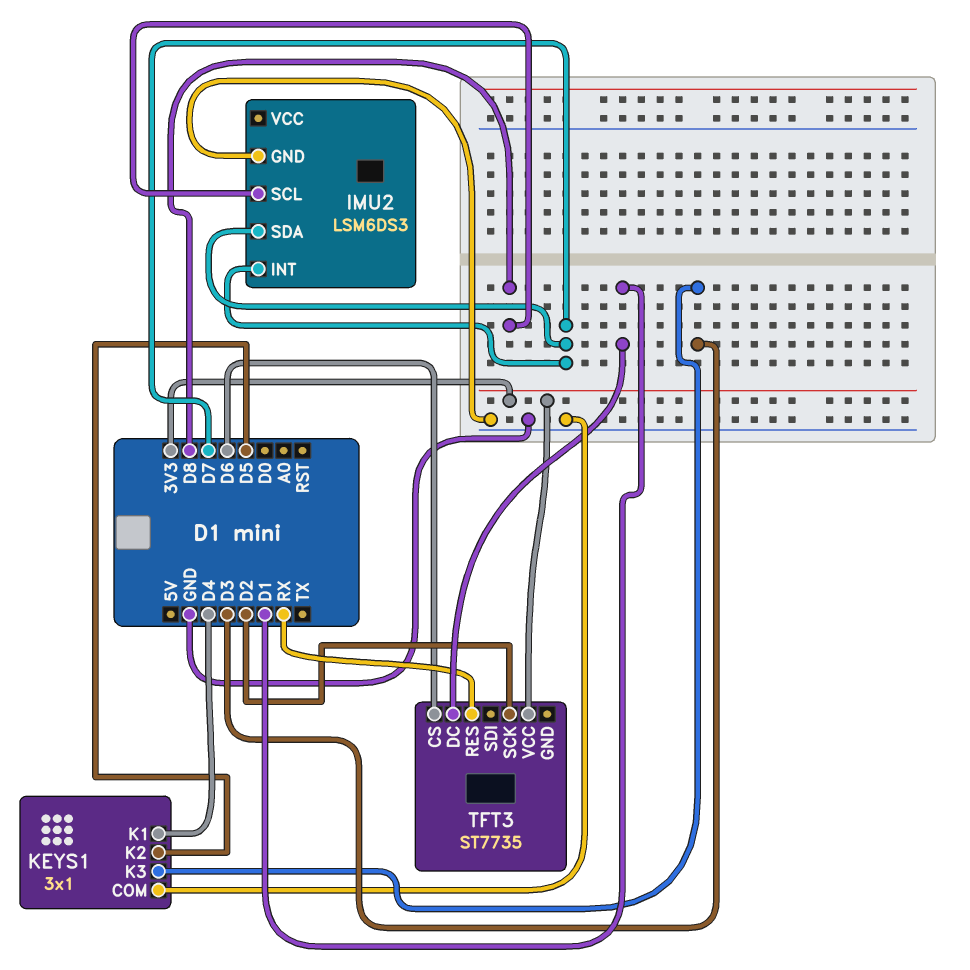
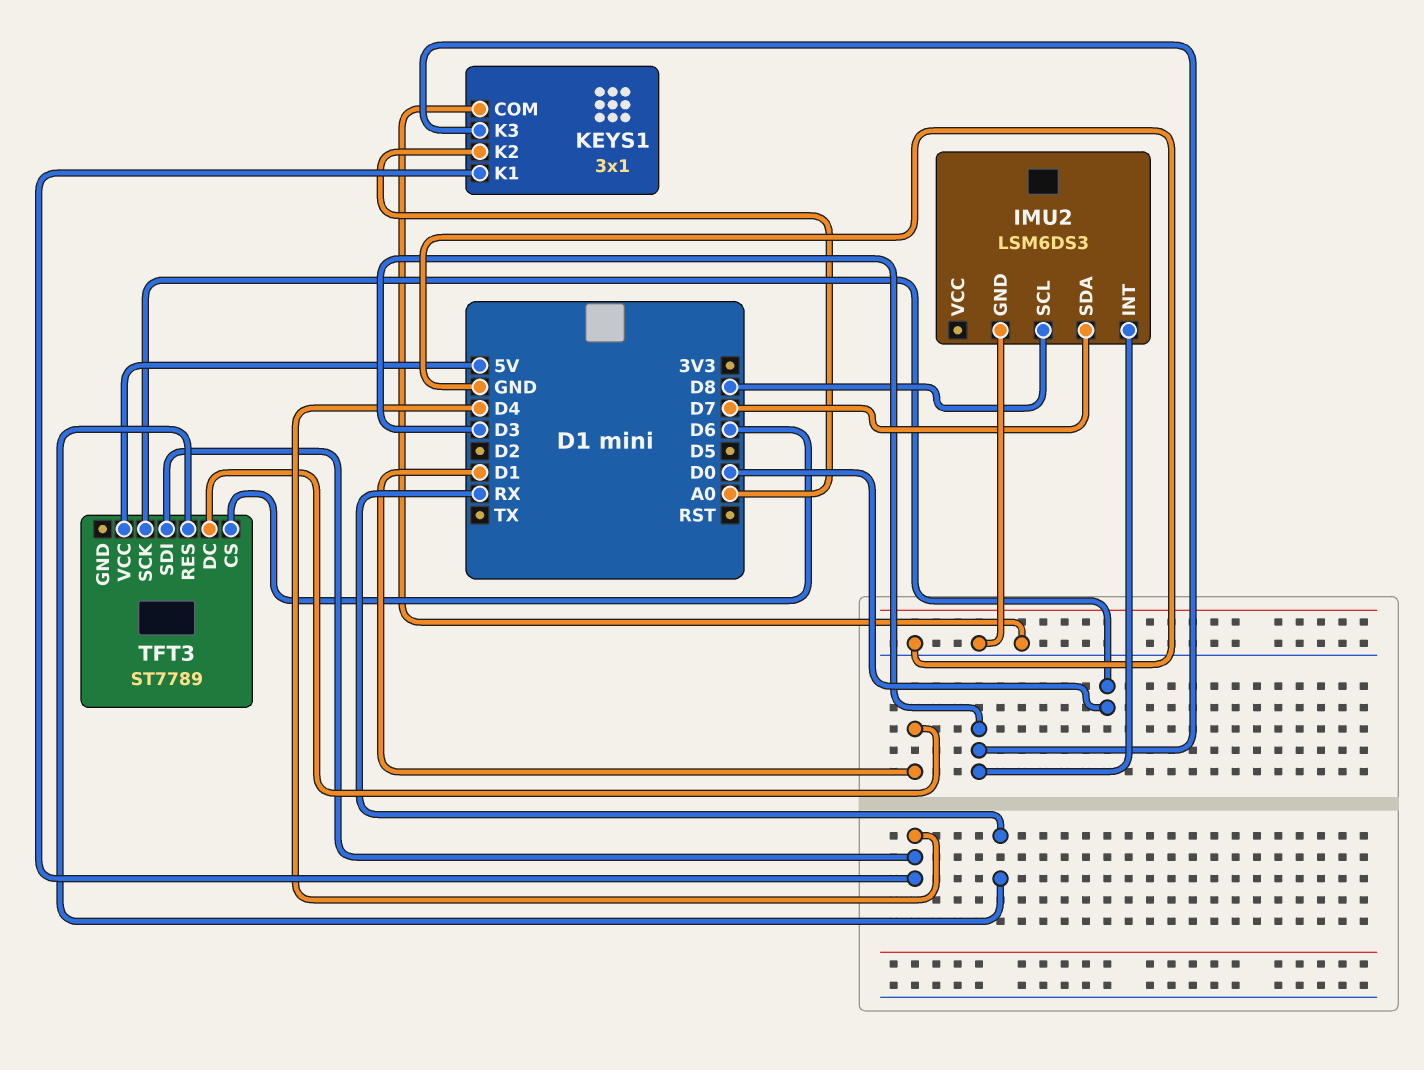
IMU2 pin INT: D7 -> D3
KEYS1 pin K2: D5 -> A0
TFT3: ST7735 -> ST7789
TFT3 pin SCK: D2 -> D0
TFT3 pin SDI: none -> D4
TFT3 pin VCC: 3V3 -> 5V

